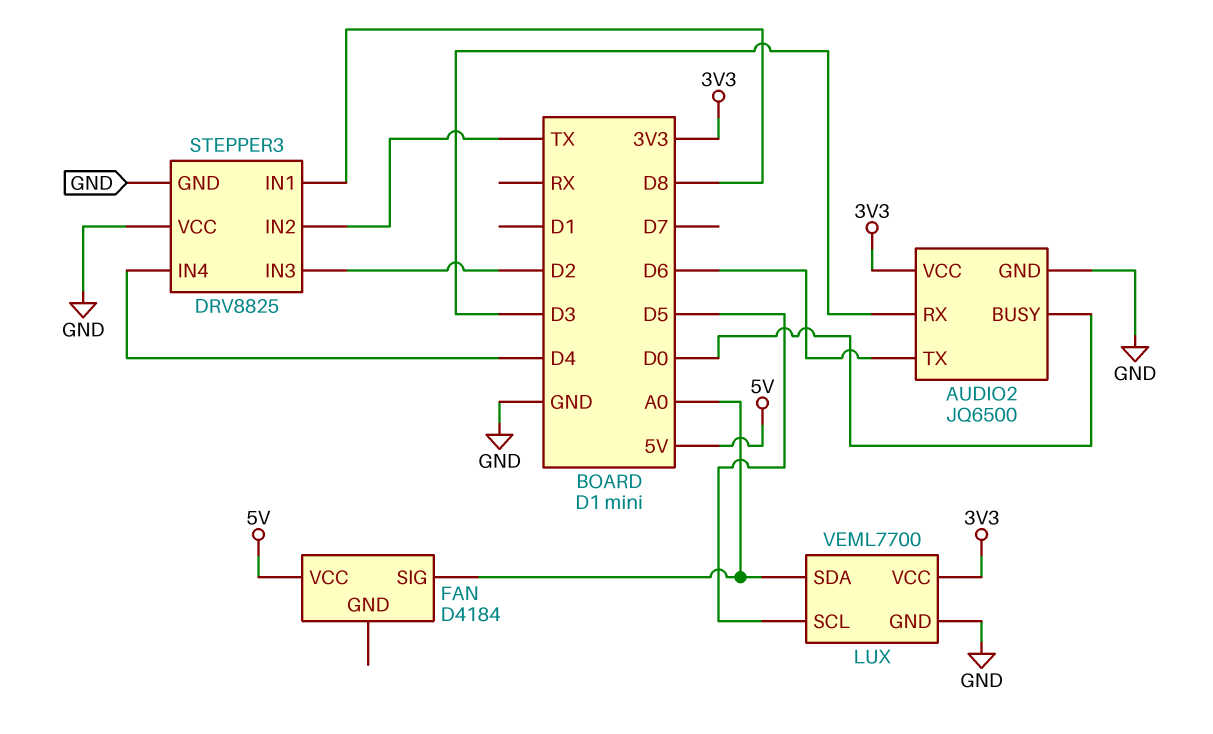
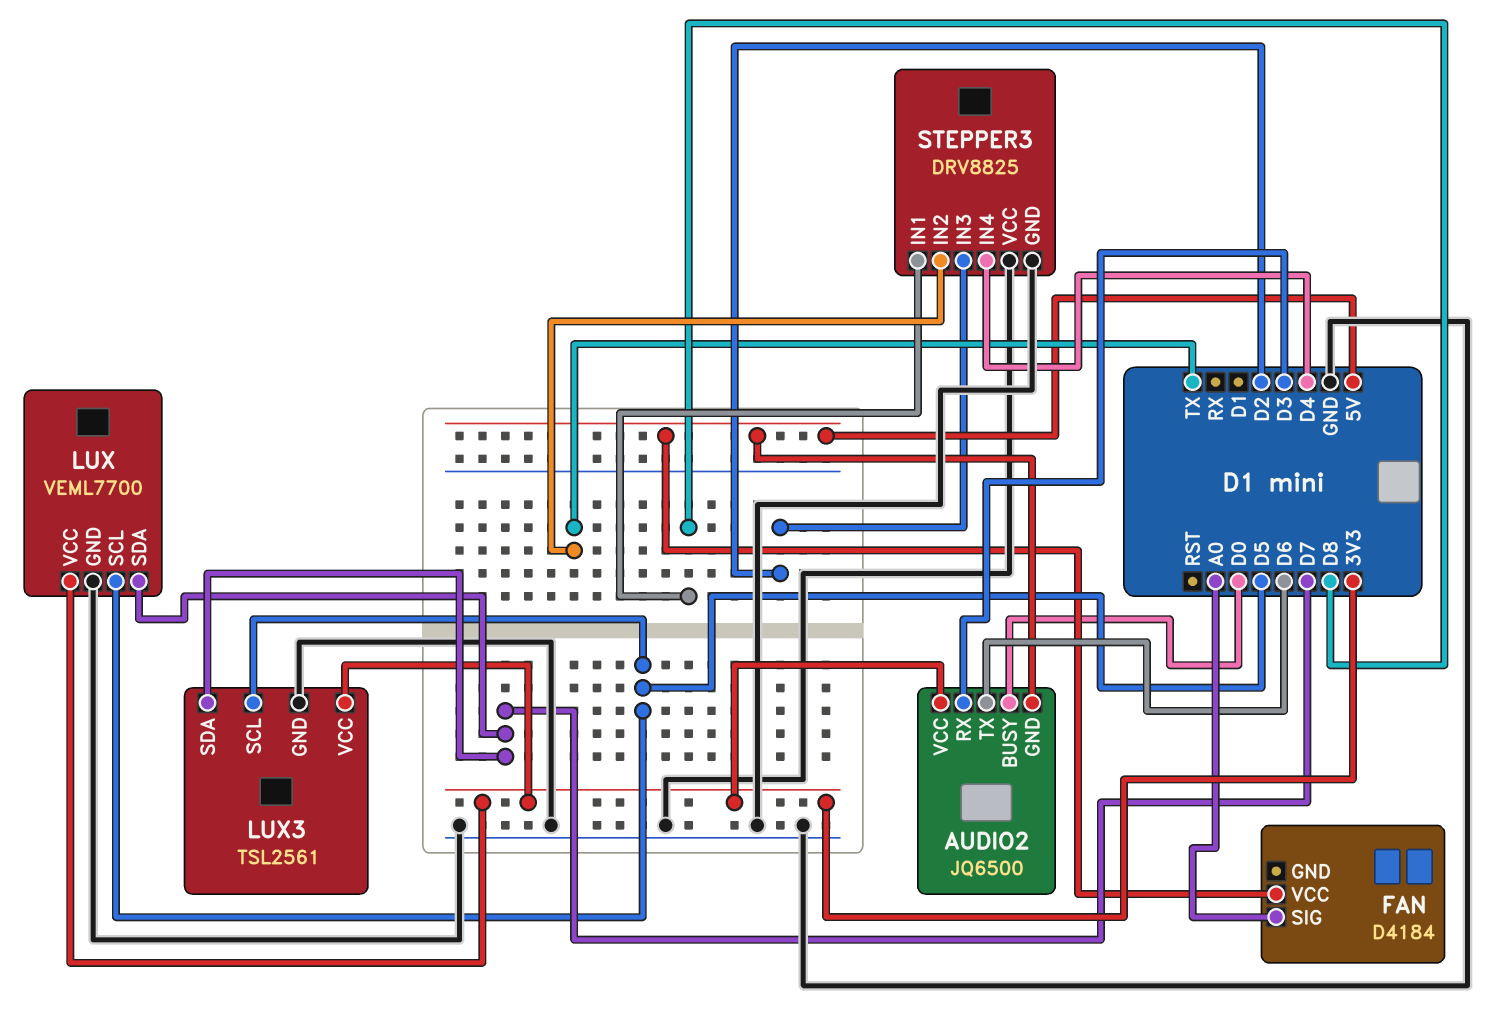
AUDIO2 pin GND: GND -> 5V
LUX pin SDA: A0 -> D7
LUX3: none -> TSL2561
LUX3 pin GND: none -> GND
LUX3 pin SCL: none -> D5
LUX3 pin SDA: none -> D7
LUX3 pin VCC: none -> 3V3

